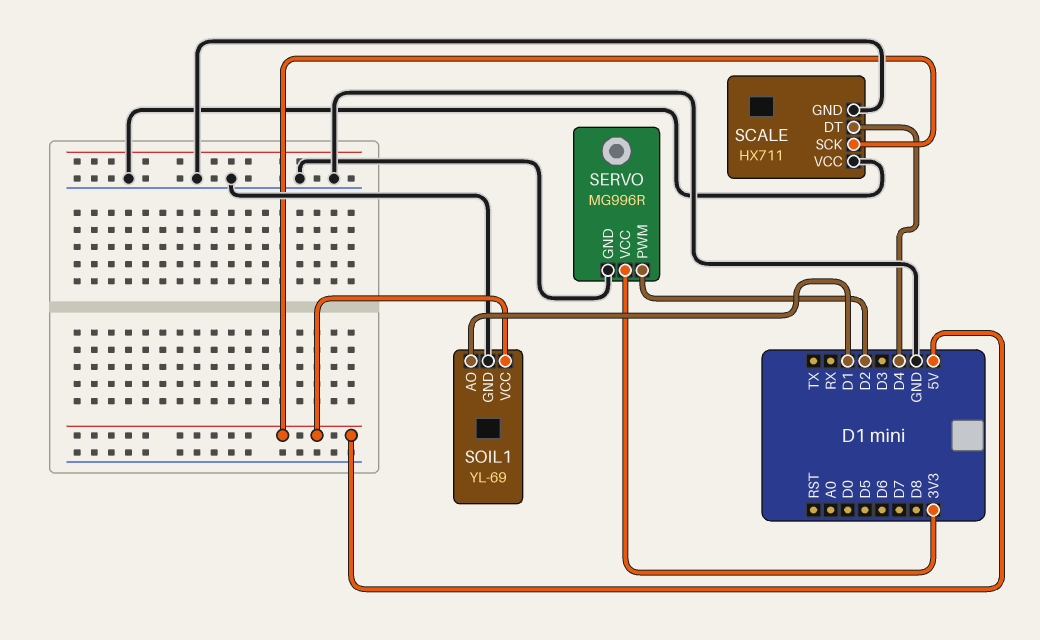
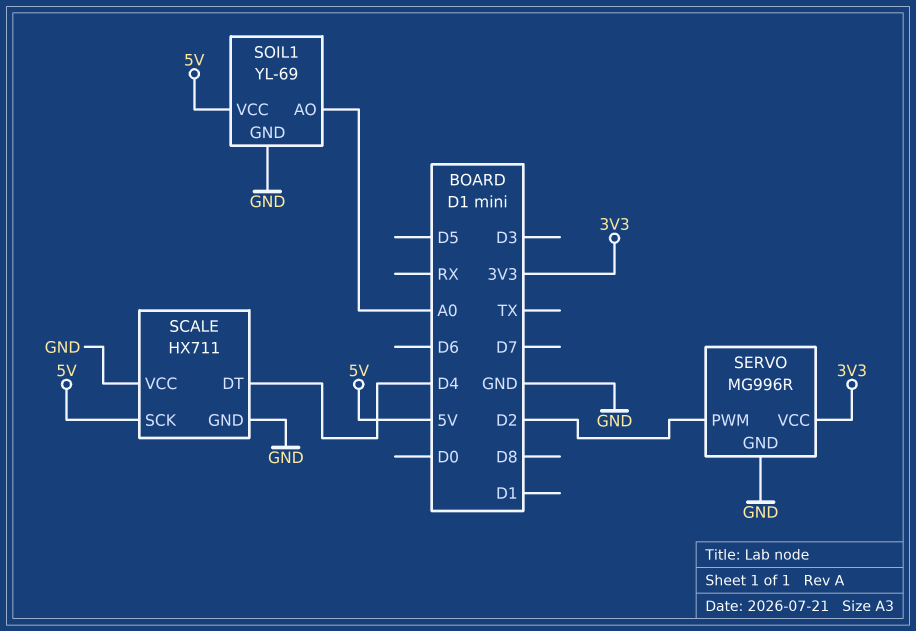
SOIL1 pin AO: D1 -> A0

